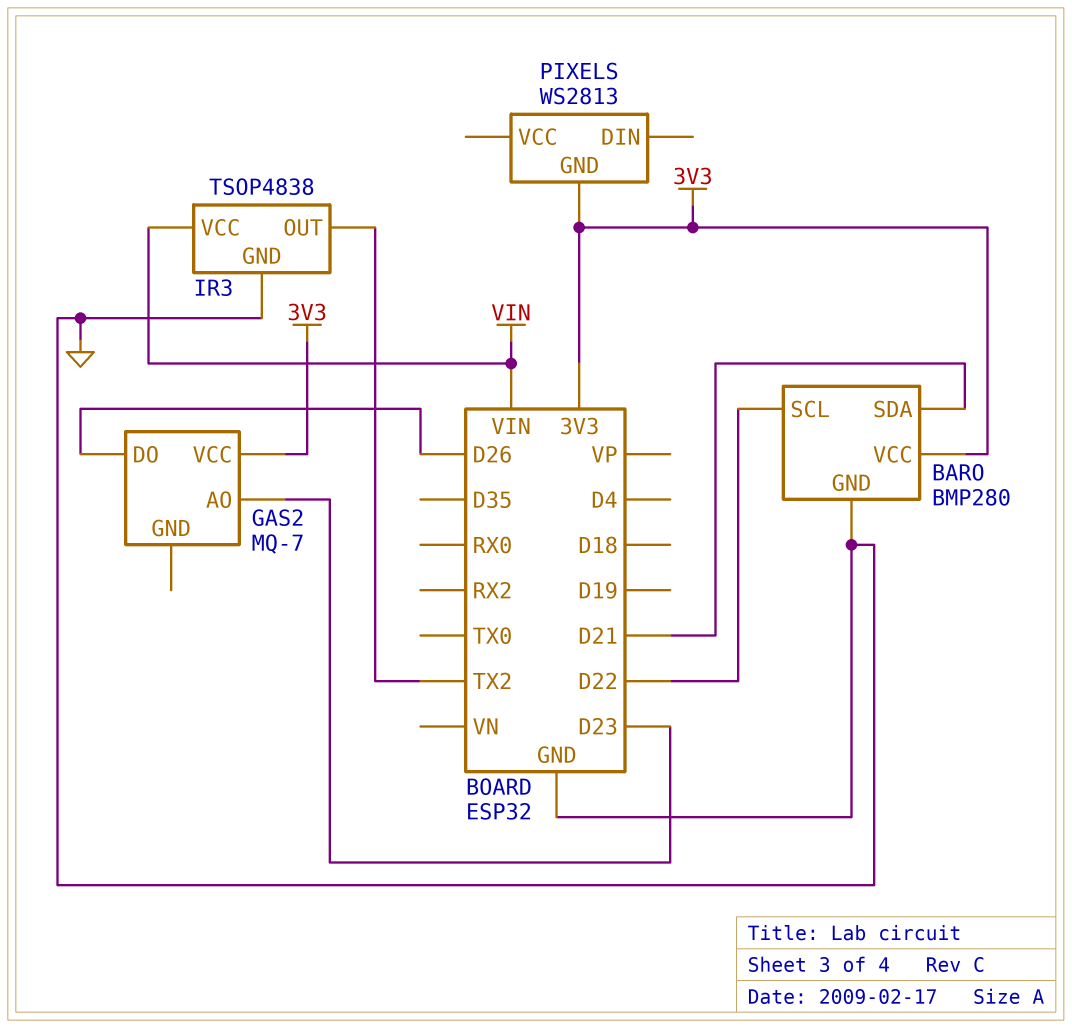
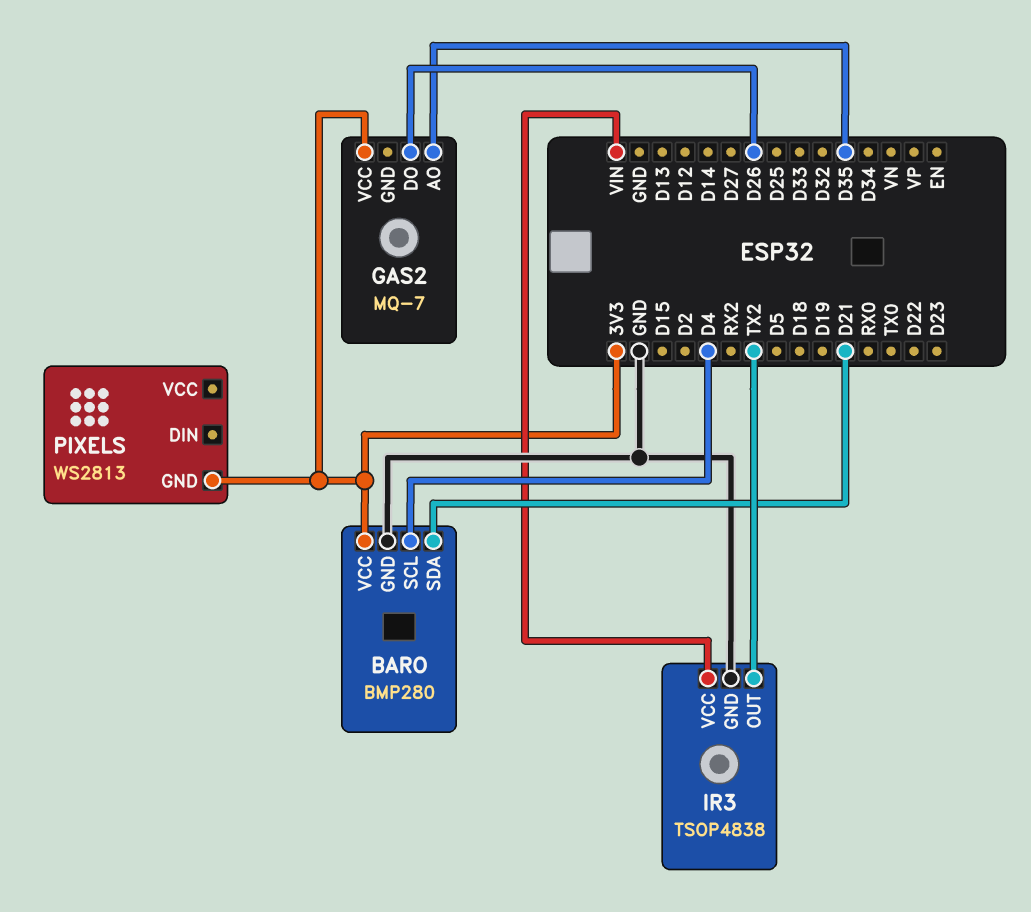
BARO pin SCL: D22 -> D4
GAS2 pin AO: D23 -> D35

